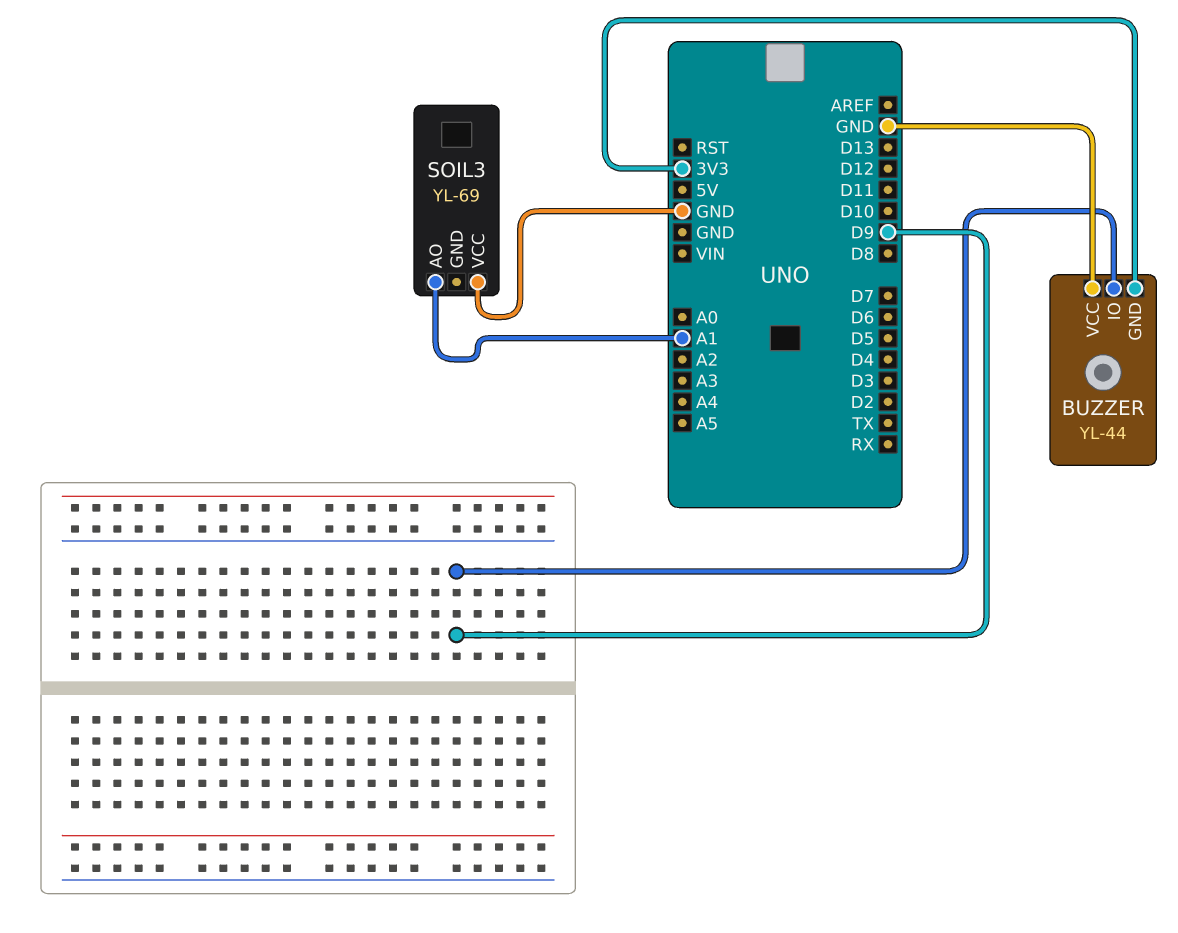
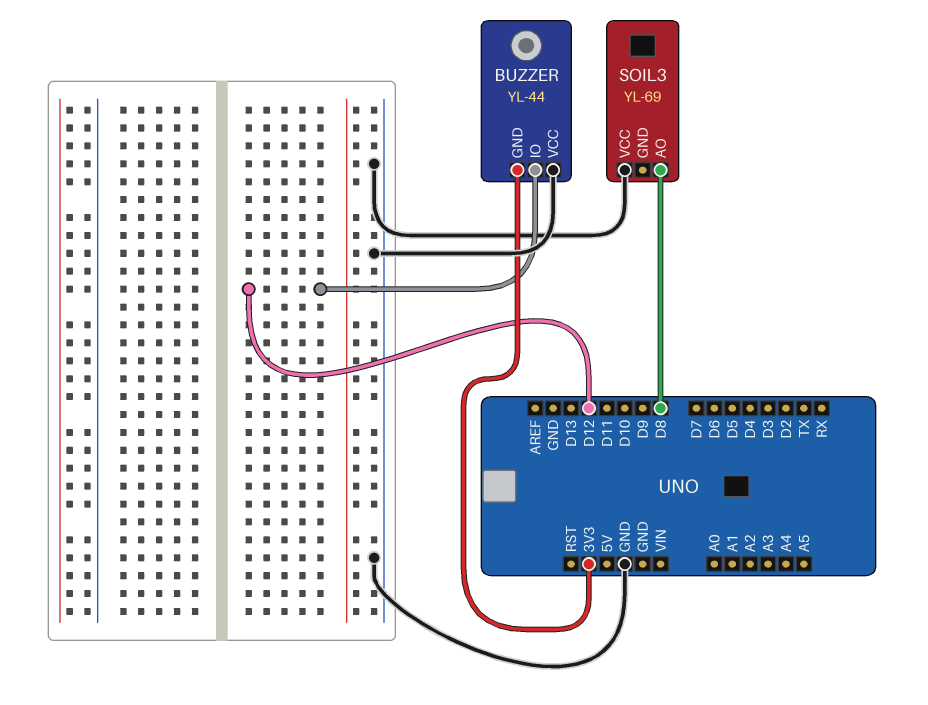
BUZZER pin IO: D9 -> D12
SOIL3 pin AO: A1 -> D8

